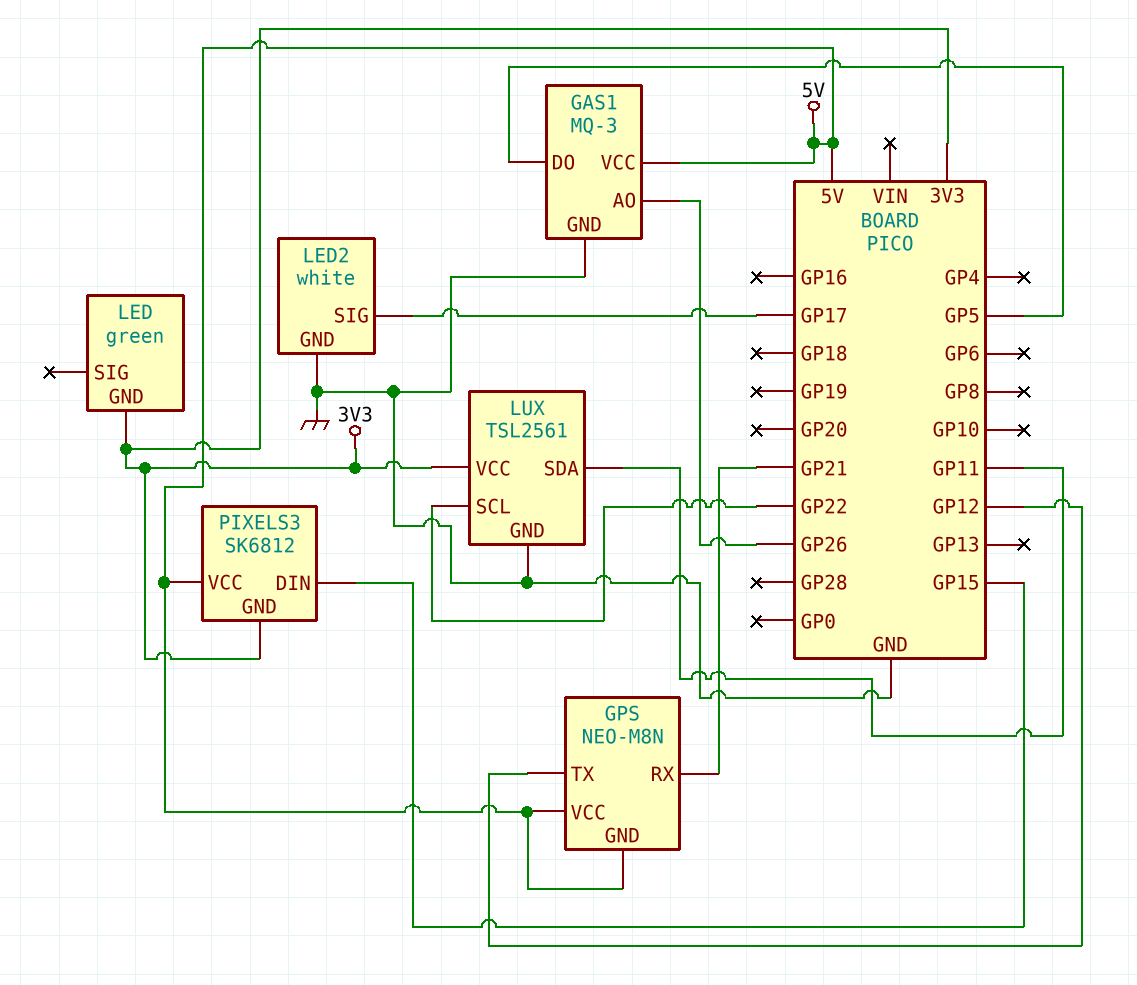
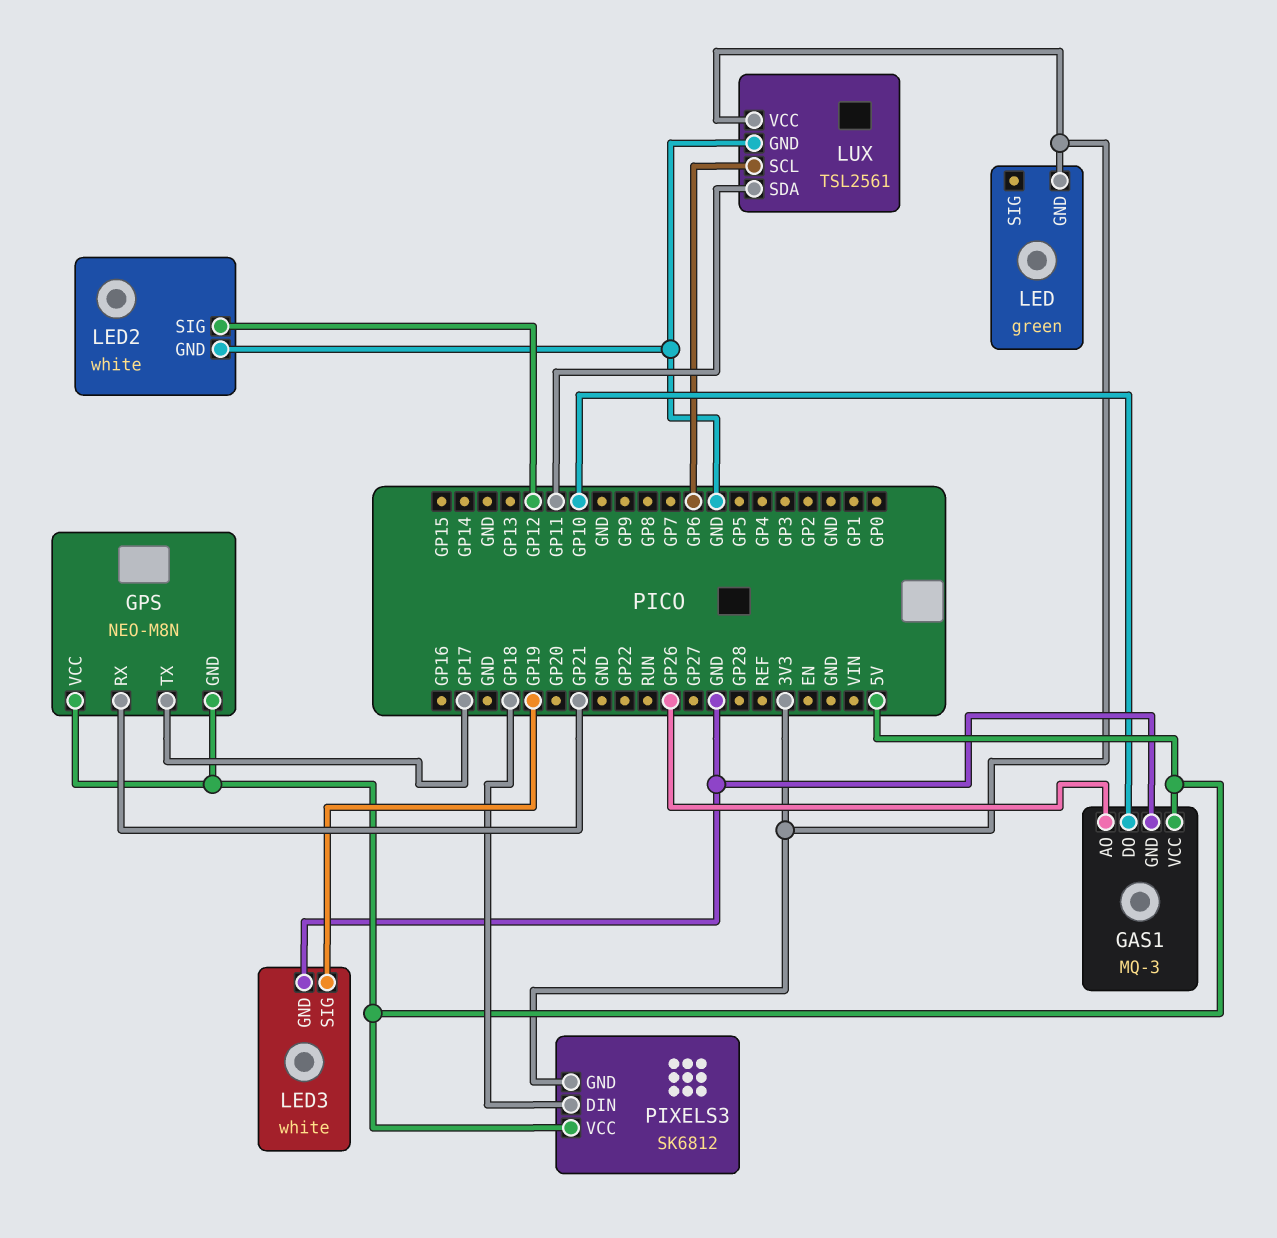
GAS1 pin DO: GP5 -> GP10
GPS pin TX: GP12 -> GP17
LED2 pin SIG: GP17 -> GP12
LED3: none -> white
LED3 pin GND: none -> GND
LED3 pin SIG: none -> GP19
LUX pin SCL: GP22 -> GP6
PIXELS3 pin DIN: GP15 -> GP18

